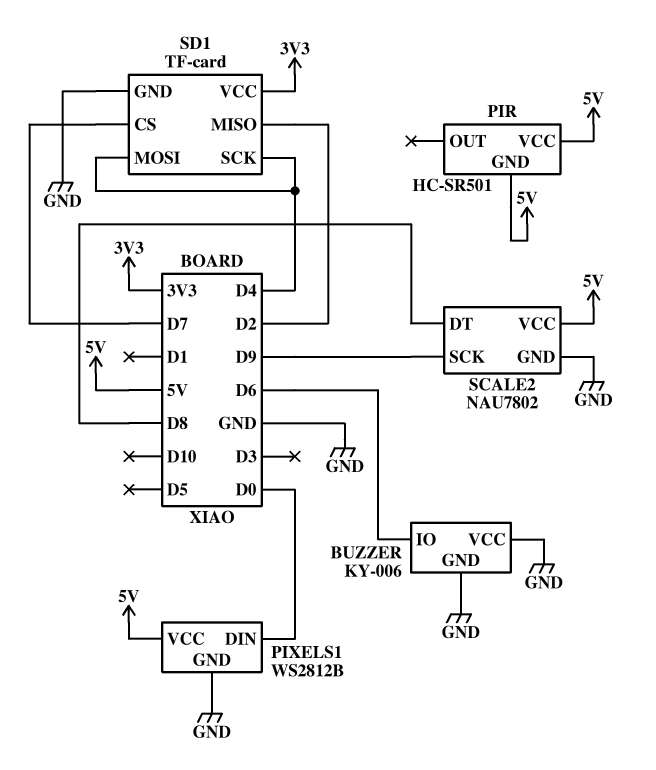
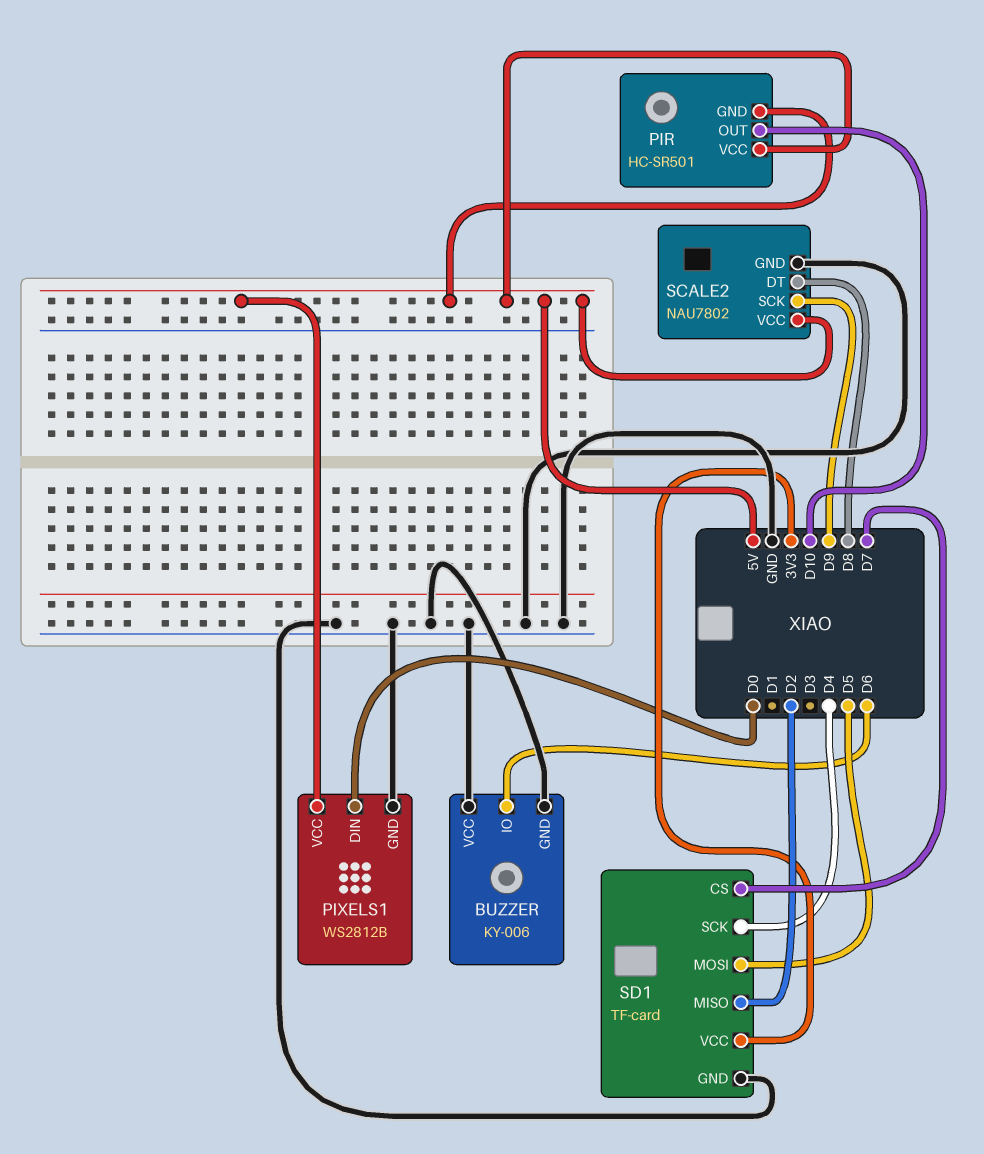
PIR pin OUT: none -> D10
SD1 pin MOSI: D4 -> D5

